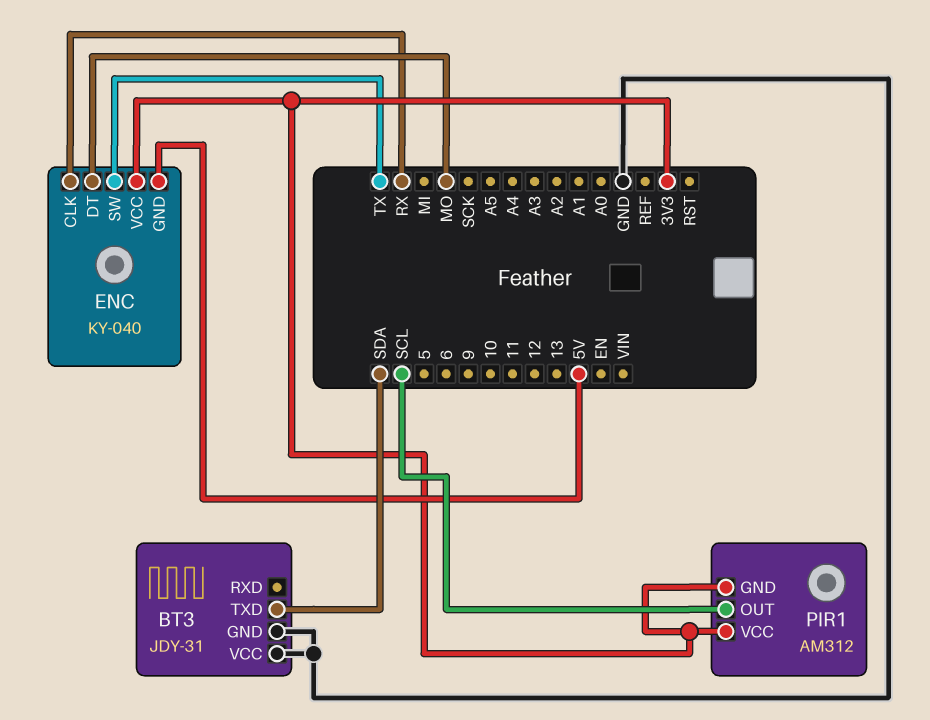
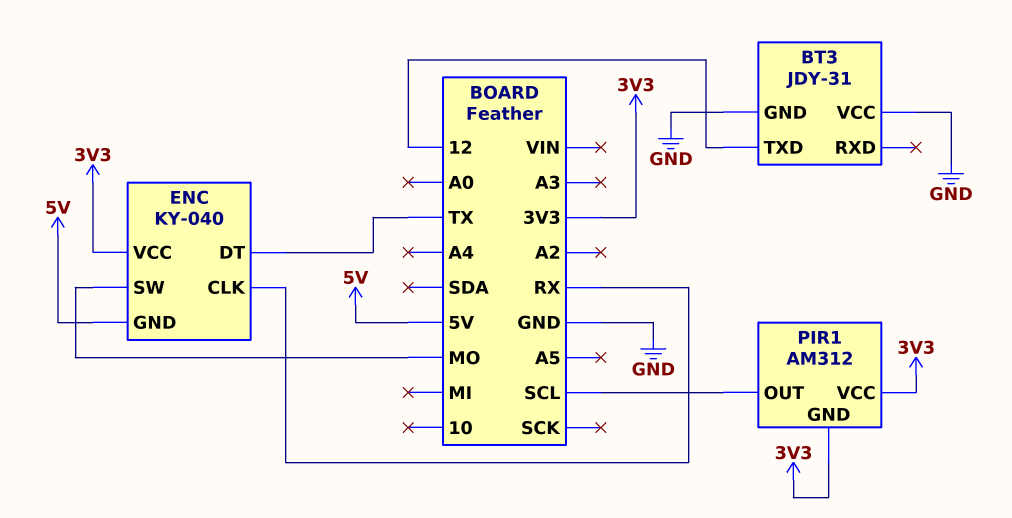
BT3 pin TXD: SDA -> 12
ENC pin DT: MO -> TX
ENC pin SW: TX -> MO

